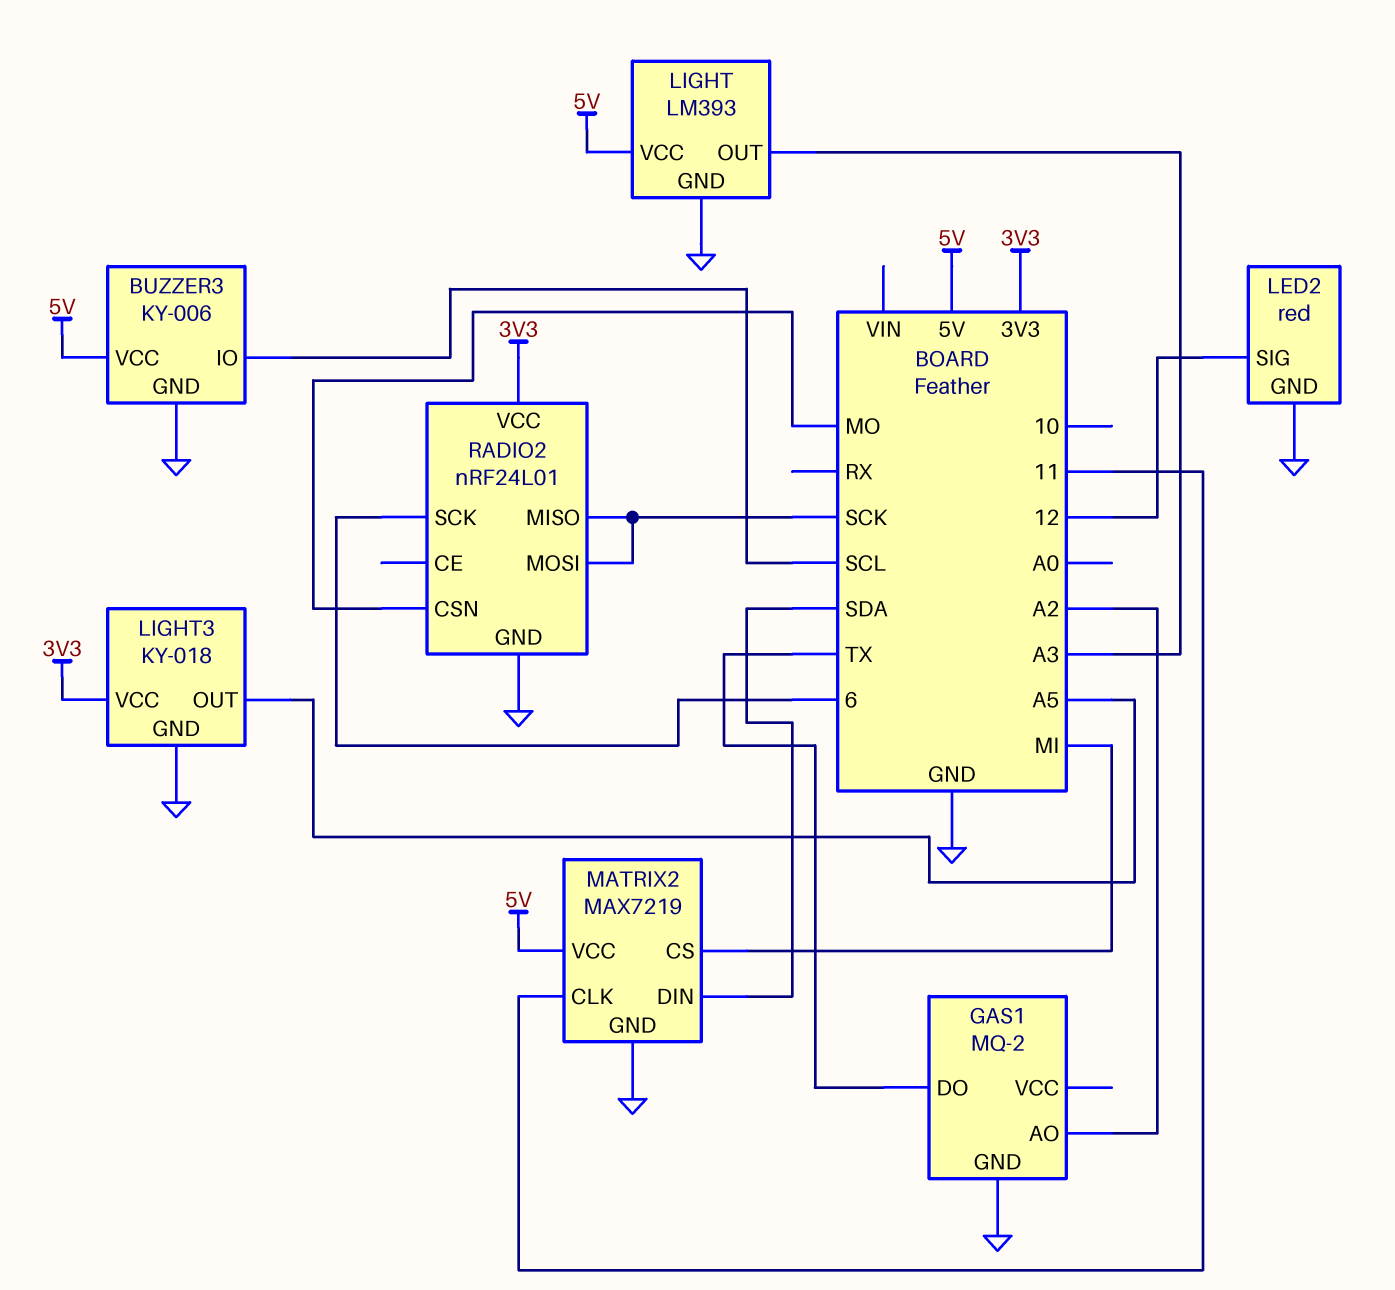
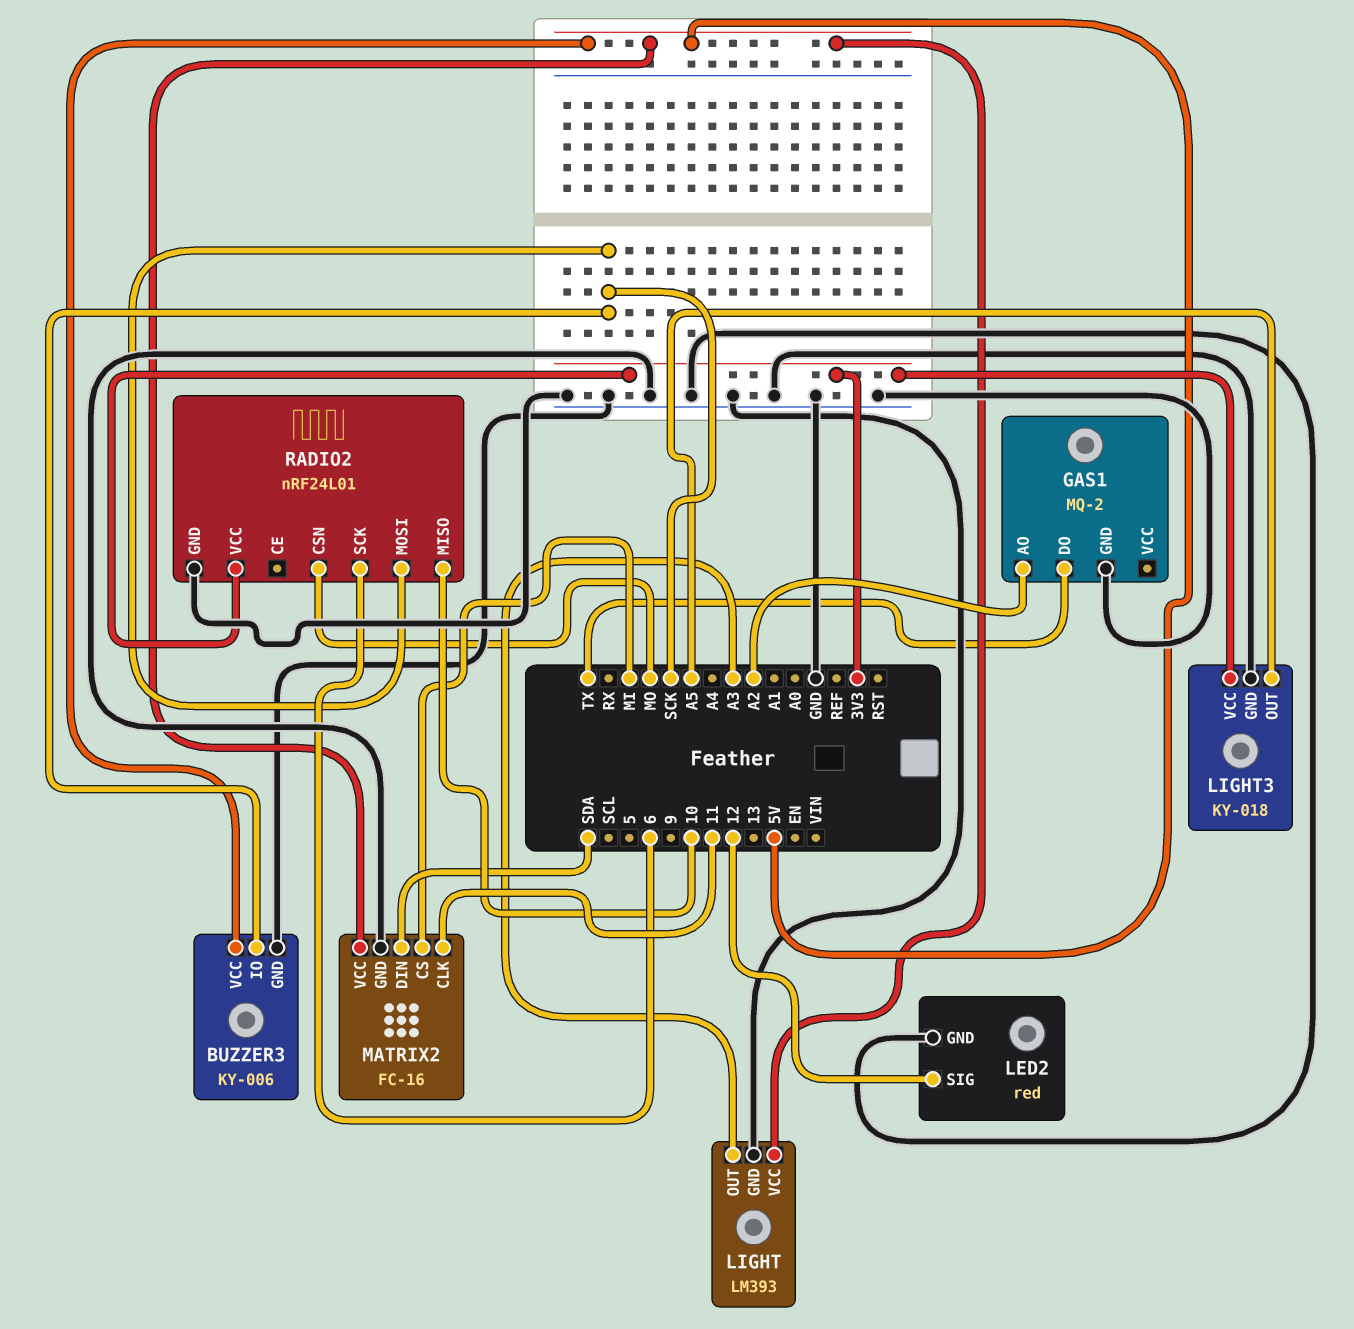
BUZZER3 pin IO: SCL -> SCK
MATRIX2: MAX7219 -> FC-16
RADIO2 pin MISO: SCK -> 10

